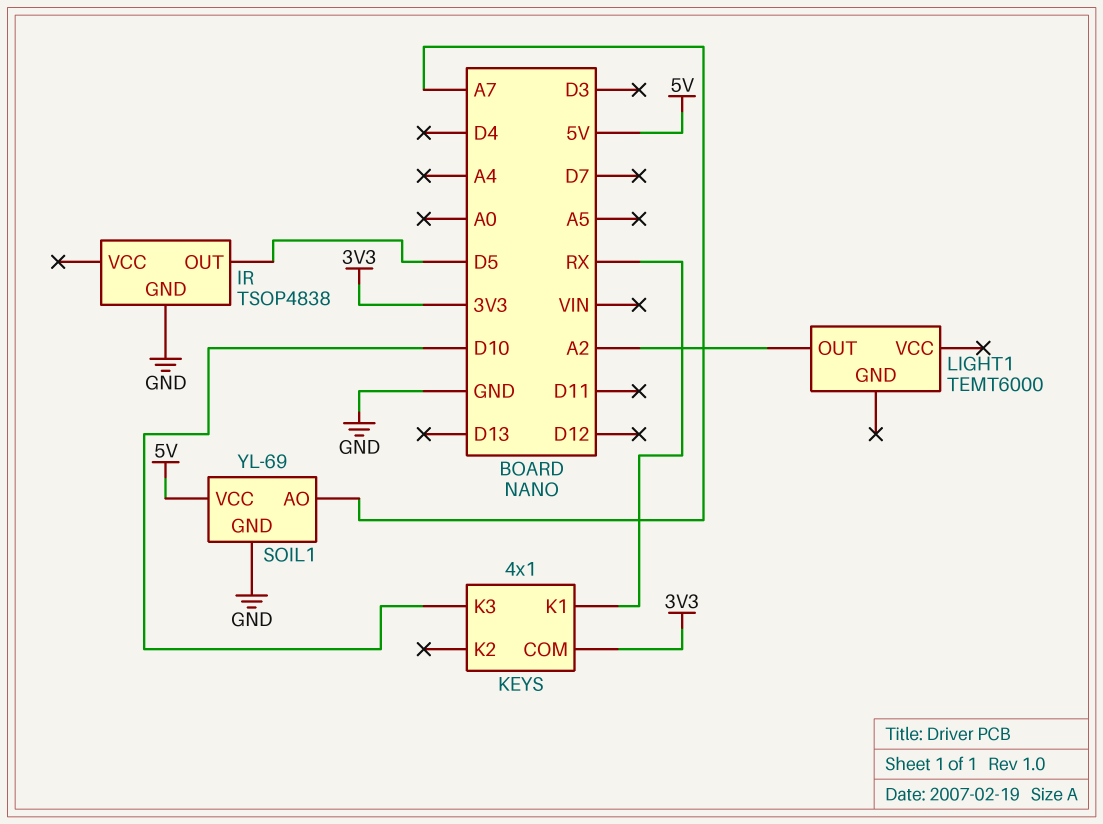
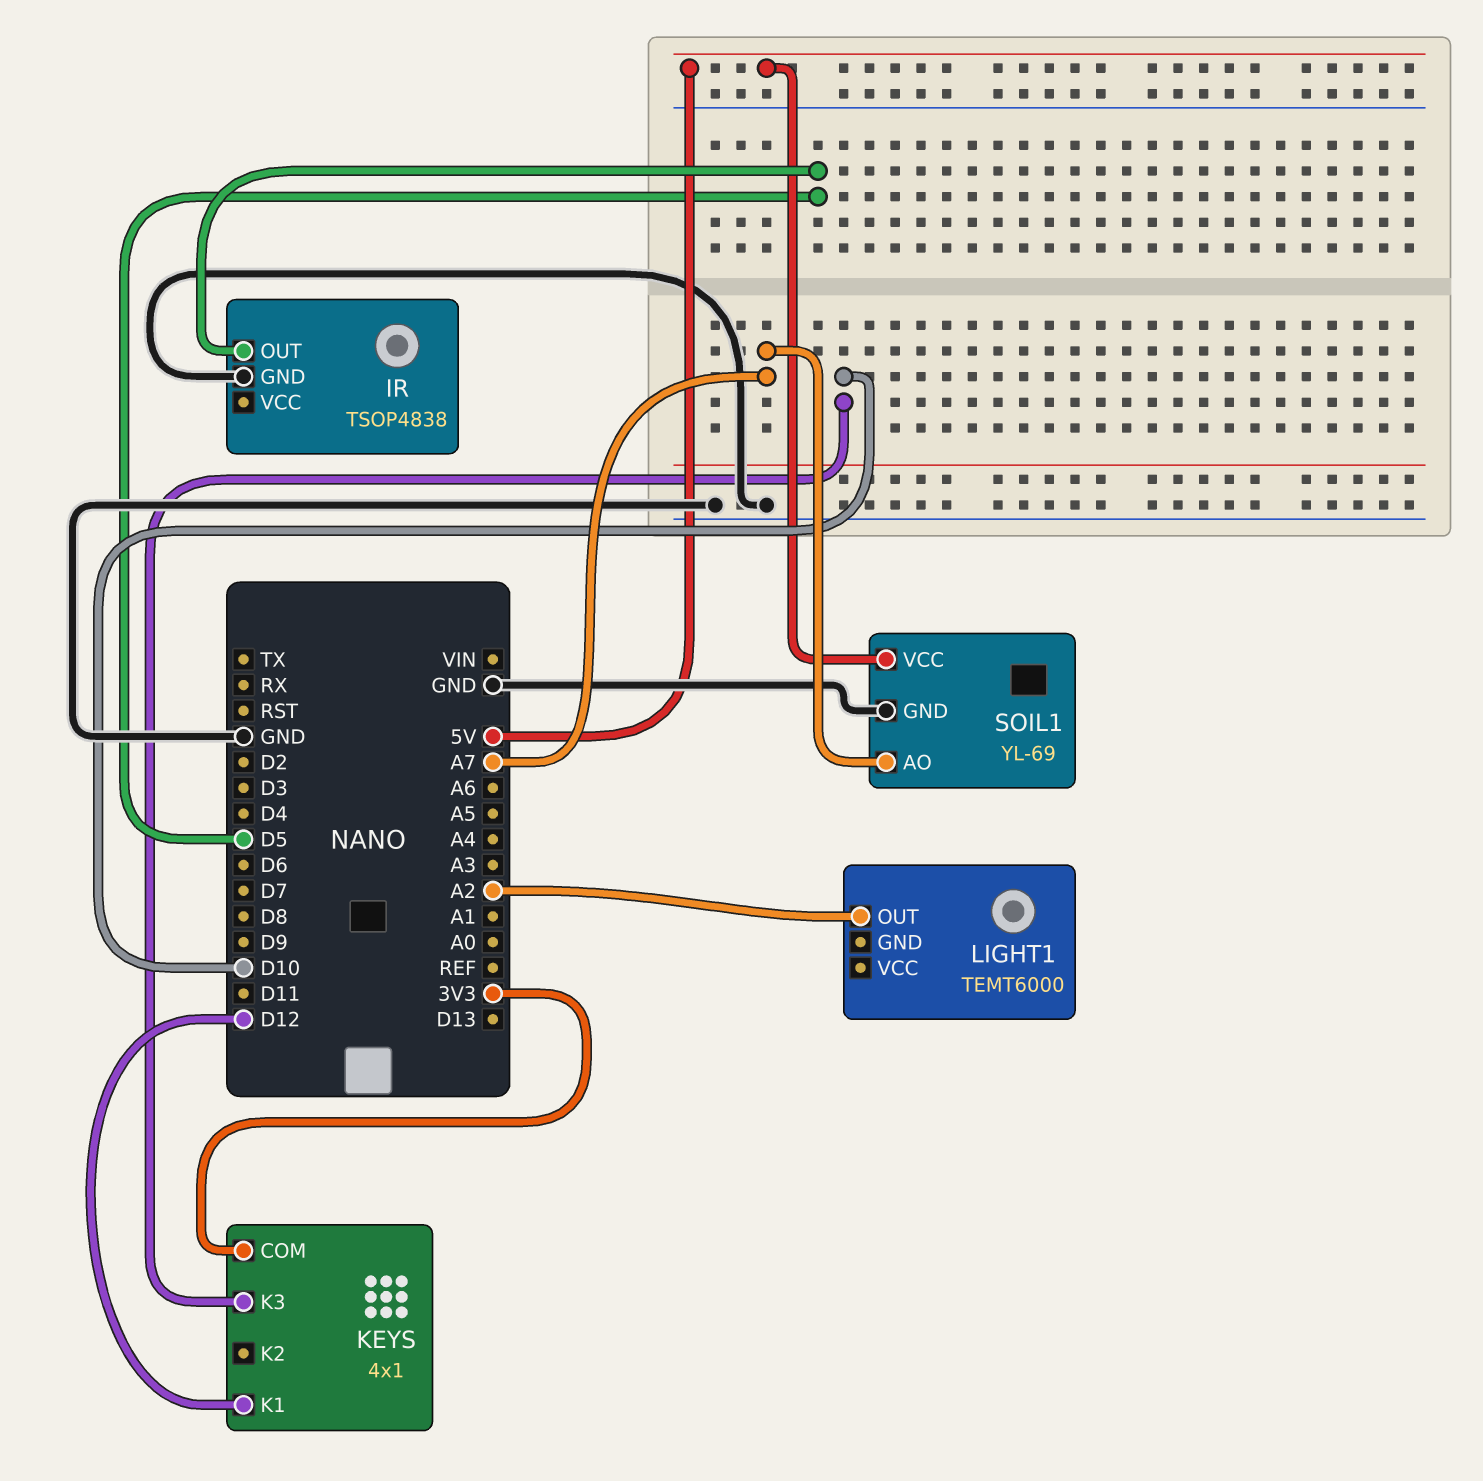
KEYS pin K1: RX -> D12

